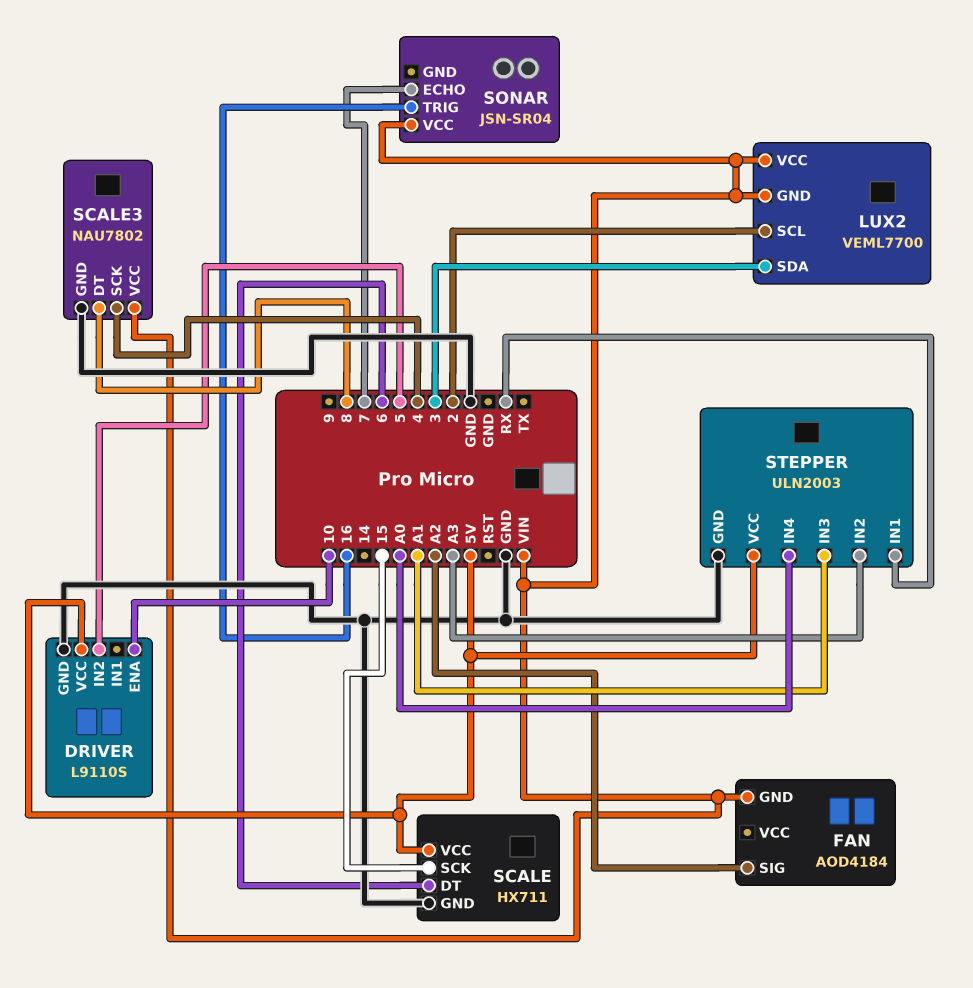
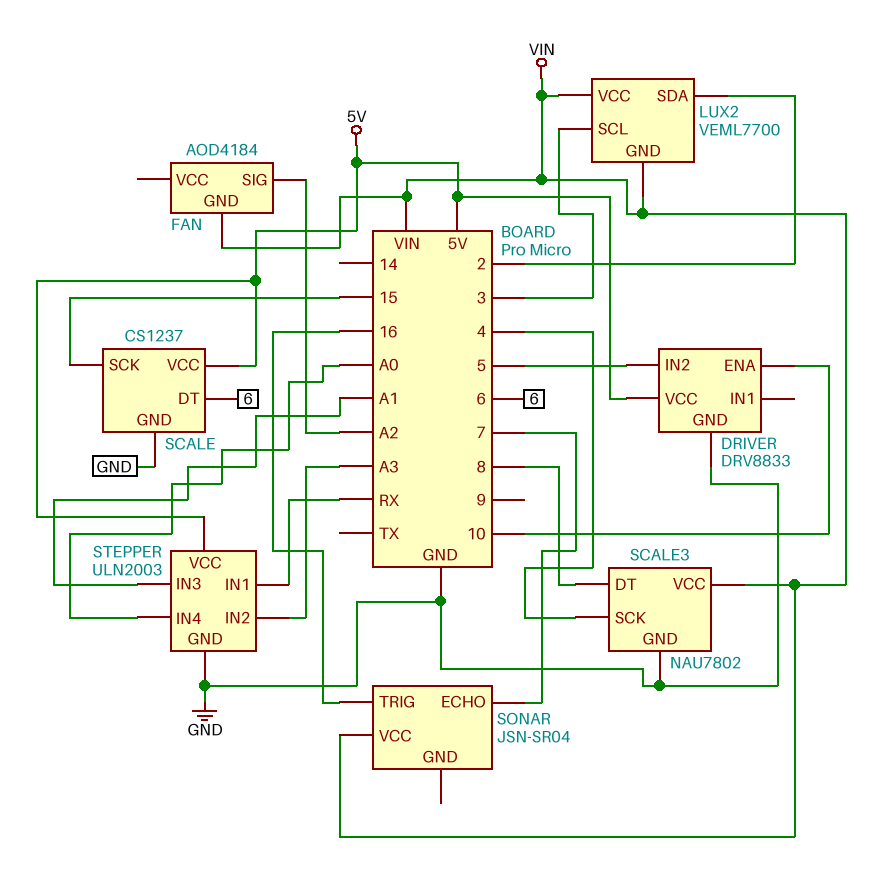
DRIVER: L9110S -> DRV8833
LUX2 pin SCL: 2 -> 3
LUX2 pin SDA: 3 -> 2
SCALE: HX711 -> CS1237

